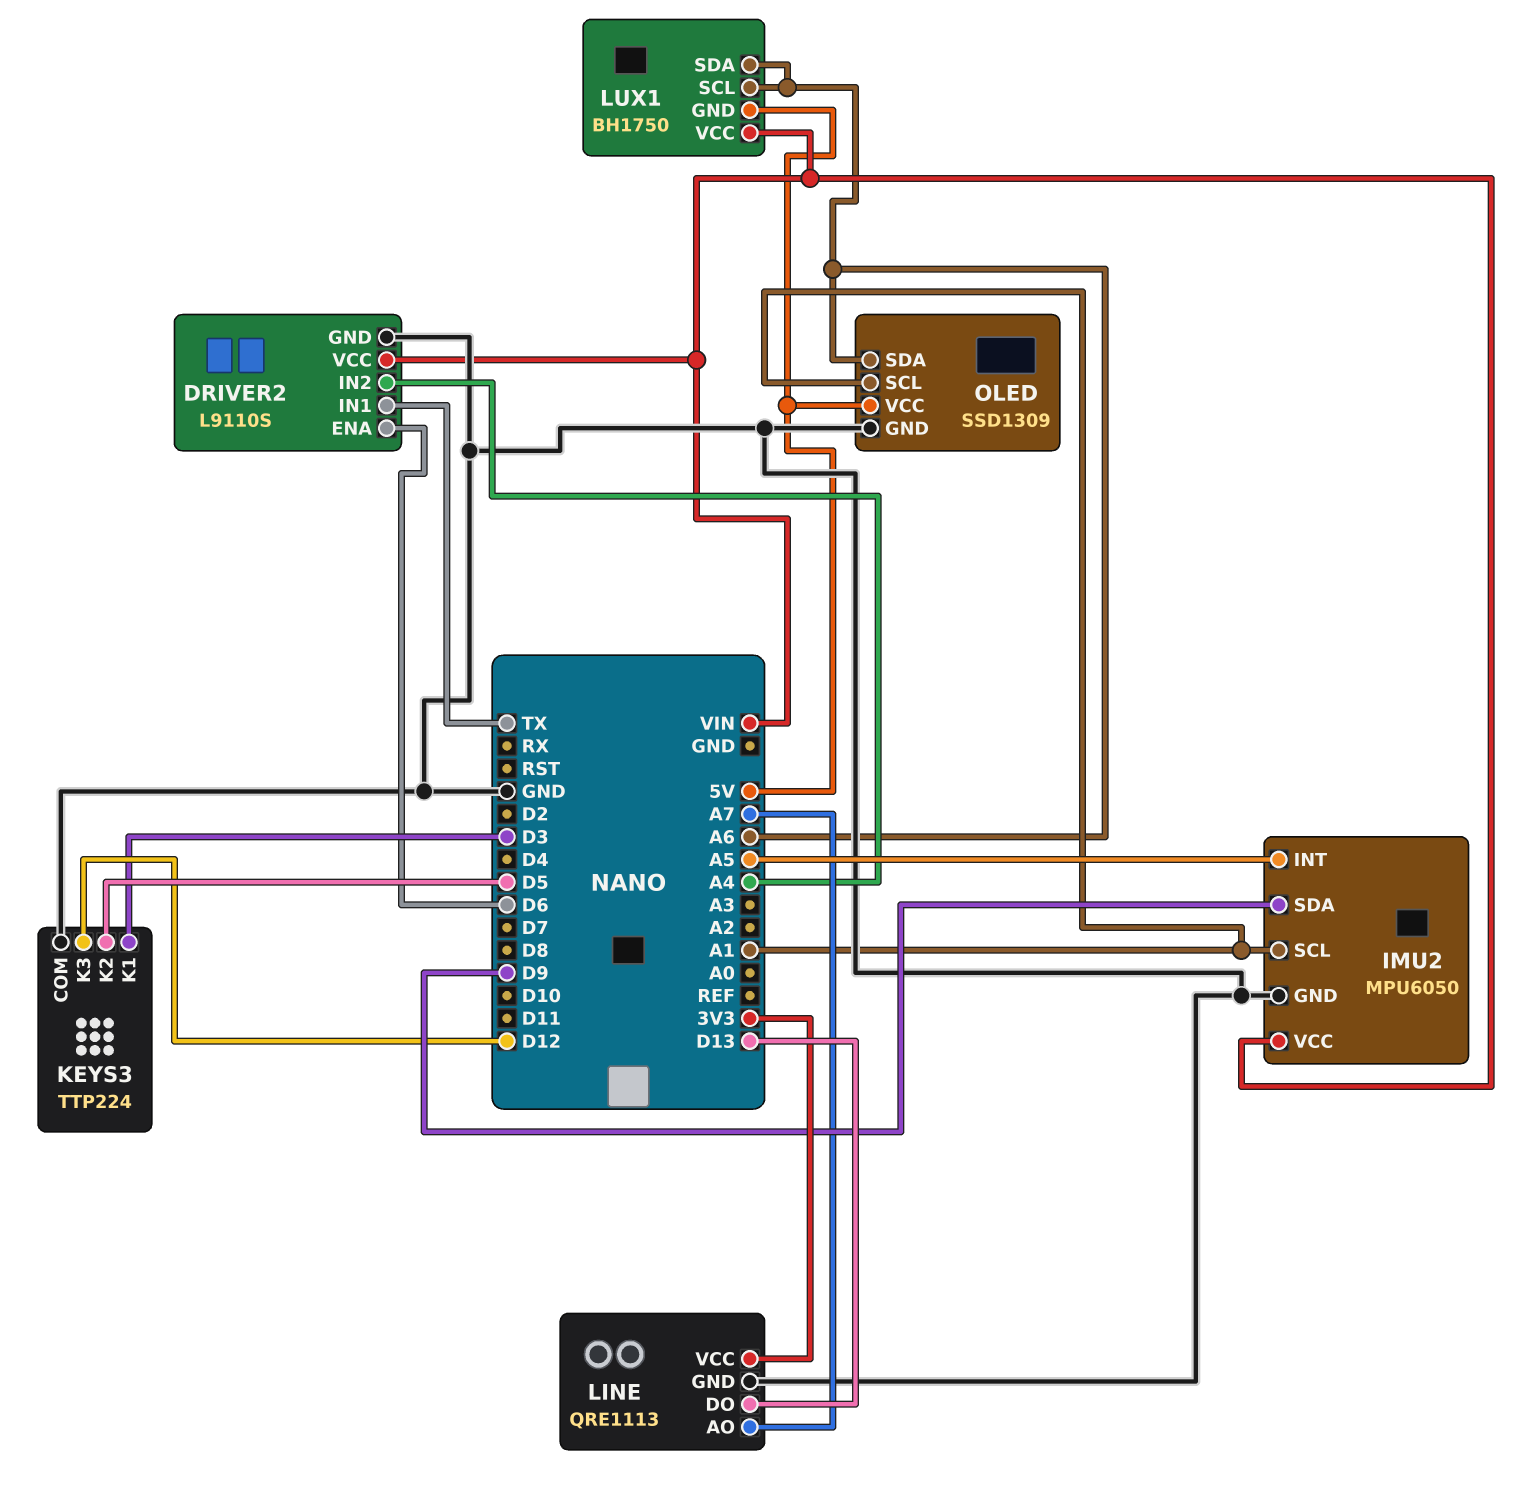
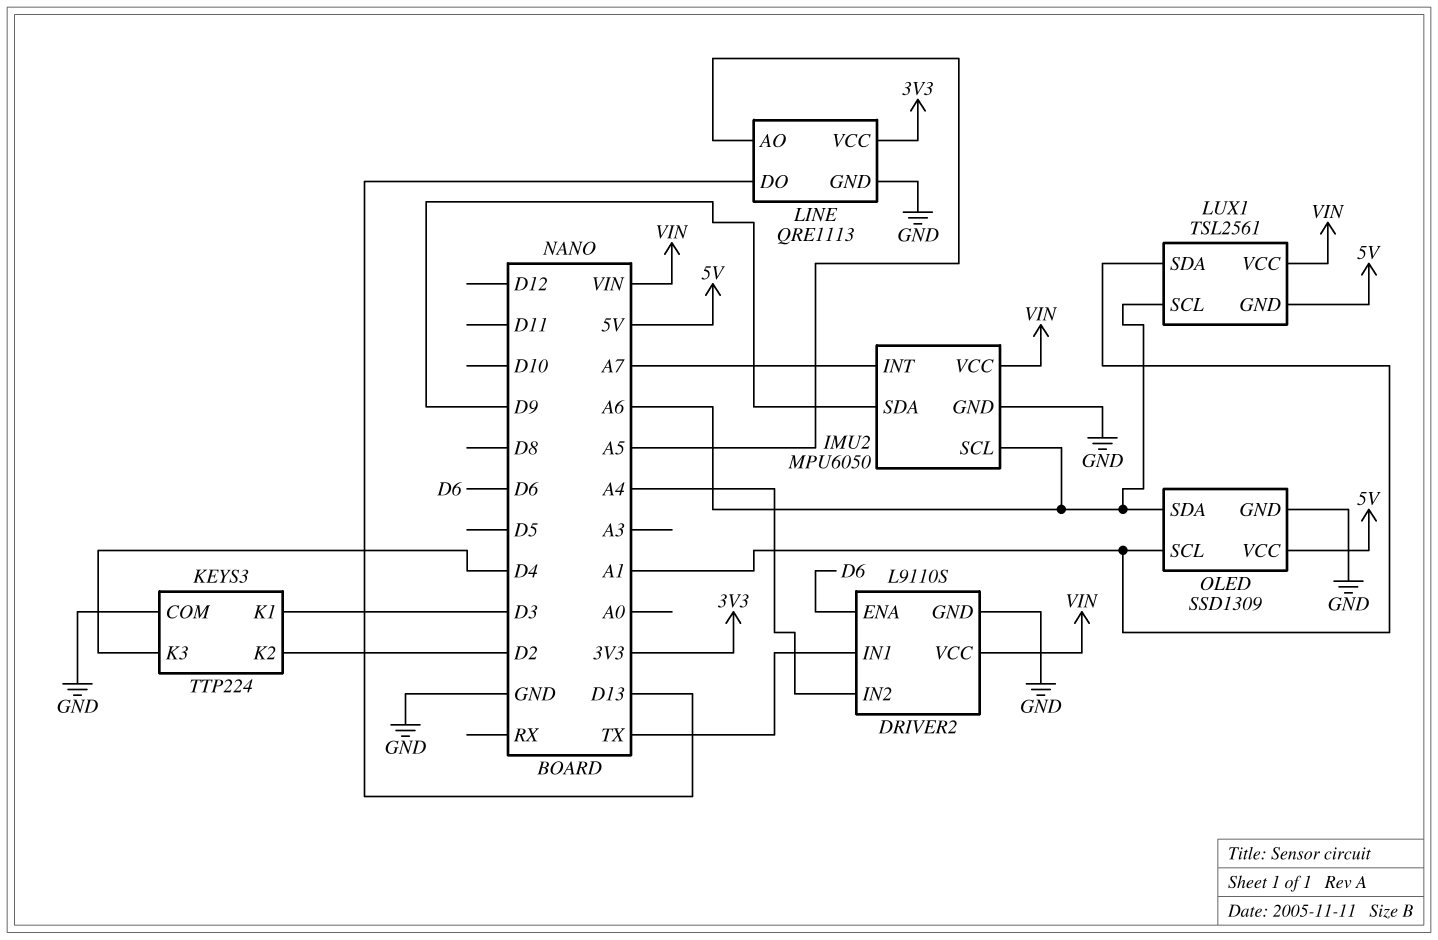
IMU2 pin INT: A5 -> A7
IMU2 pin SCL: A1 -> A6
KEYS3 pin K2: D5 -> D2
KEYS3 pin K3: D12 -> D4
LINE pin AO: A7 -> A5
LUX1: BH1750 -> TSL2561
LUX1 pin SDA: A6 -> A1

